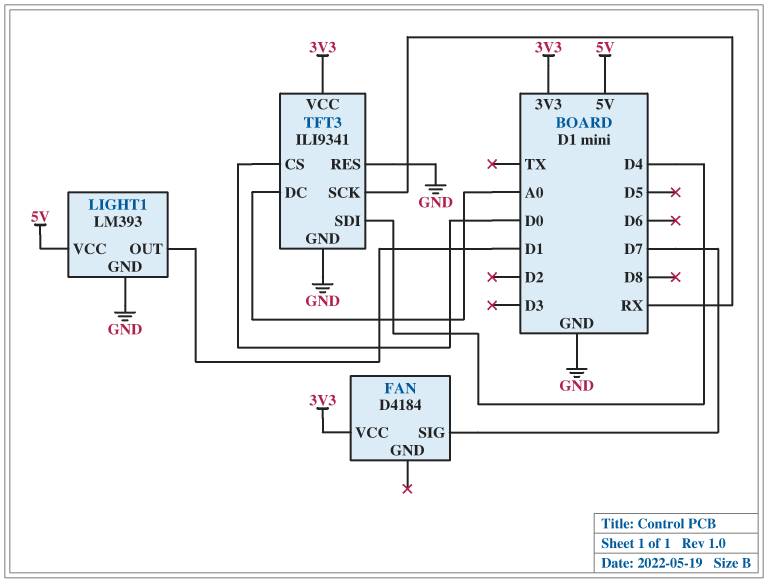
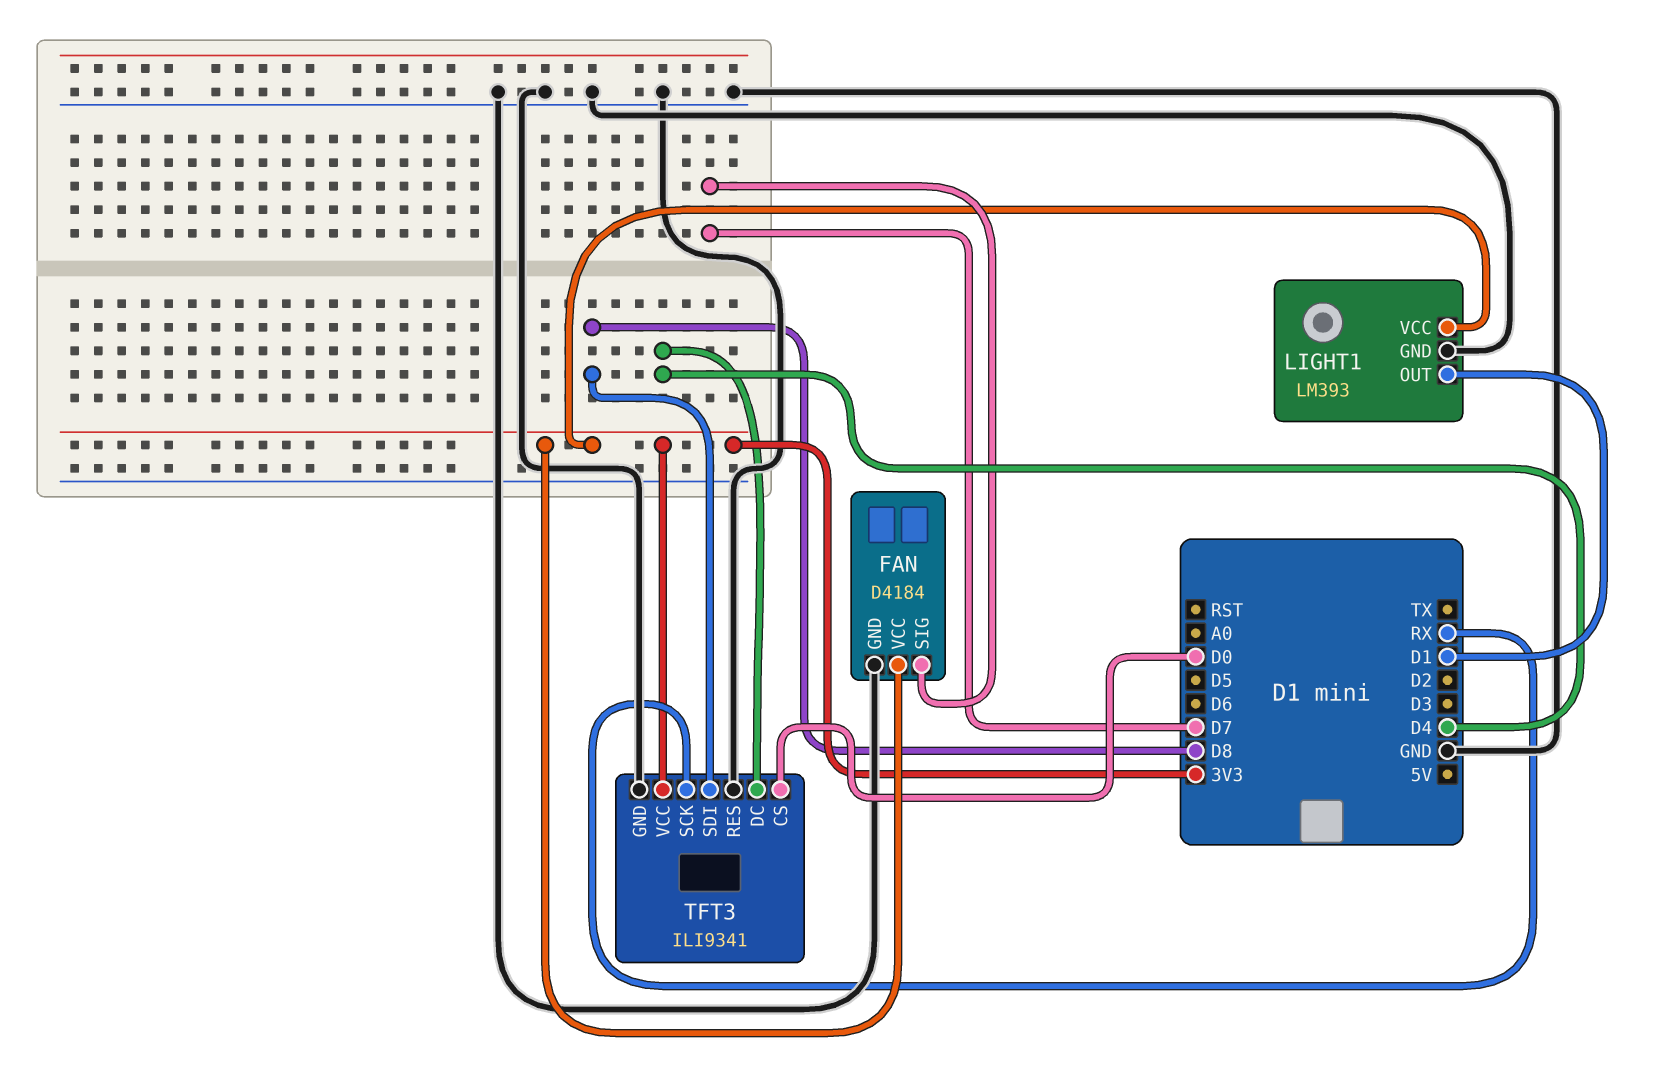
FAN pin GND: none -> GND
LIGHT1 pin VCC: 5V -> 3V3
TFT3 pin DC: A0 -> D4
TFT3 pin SDI: D4 -> D8

